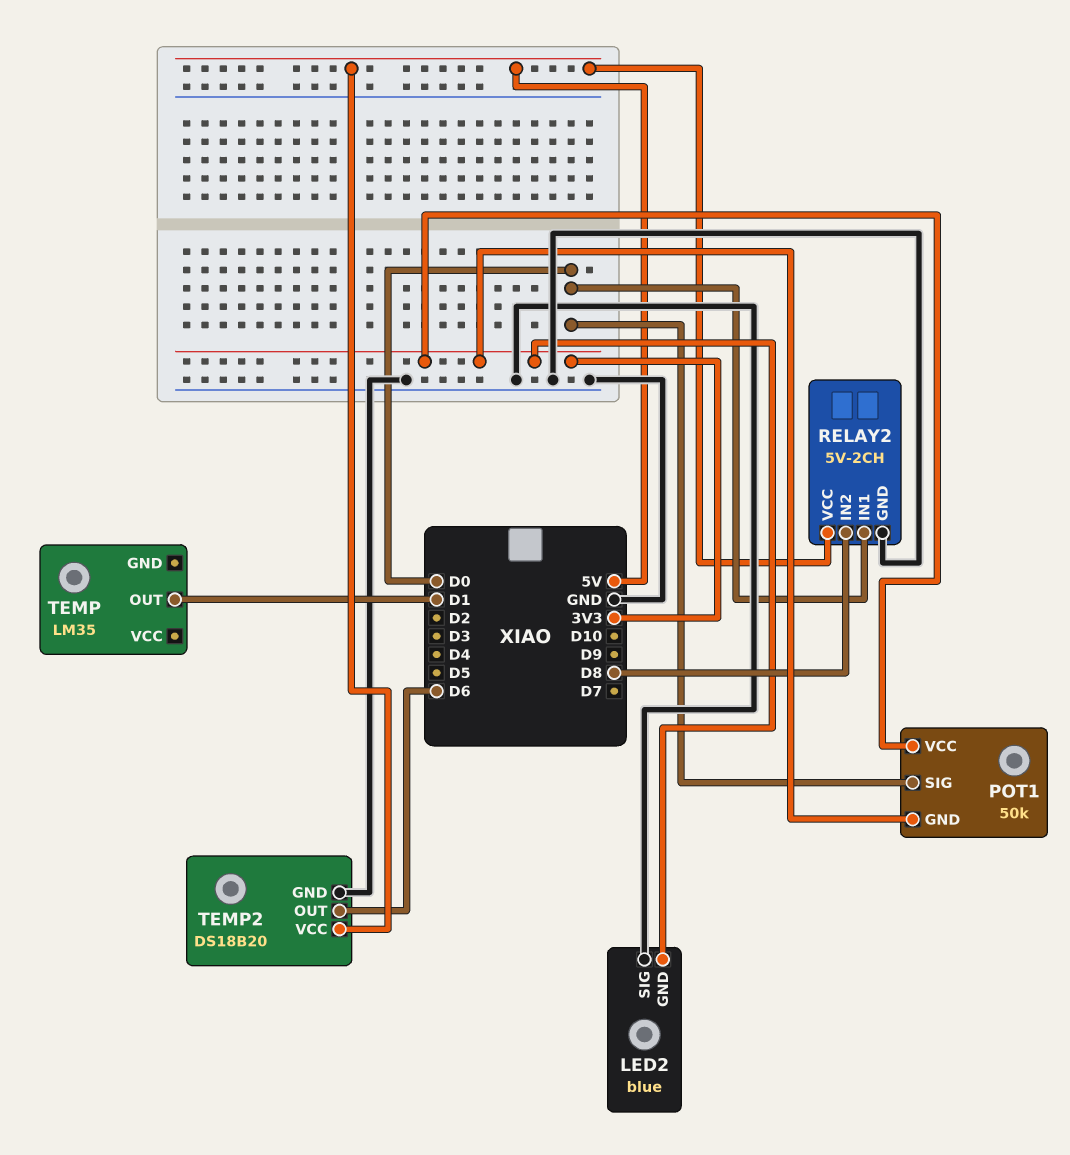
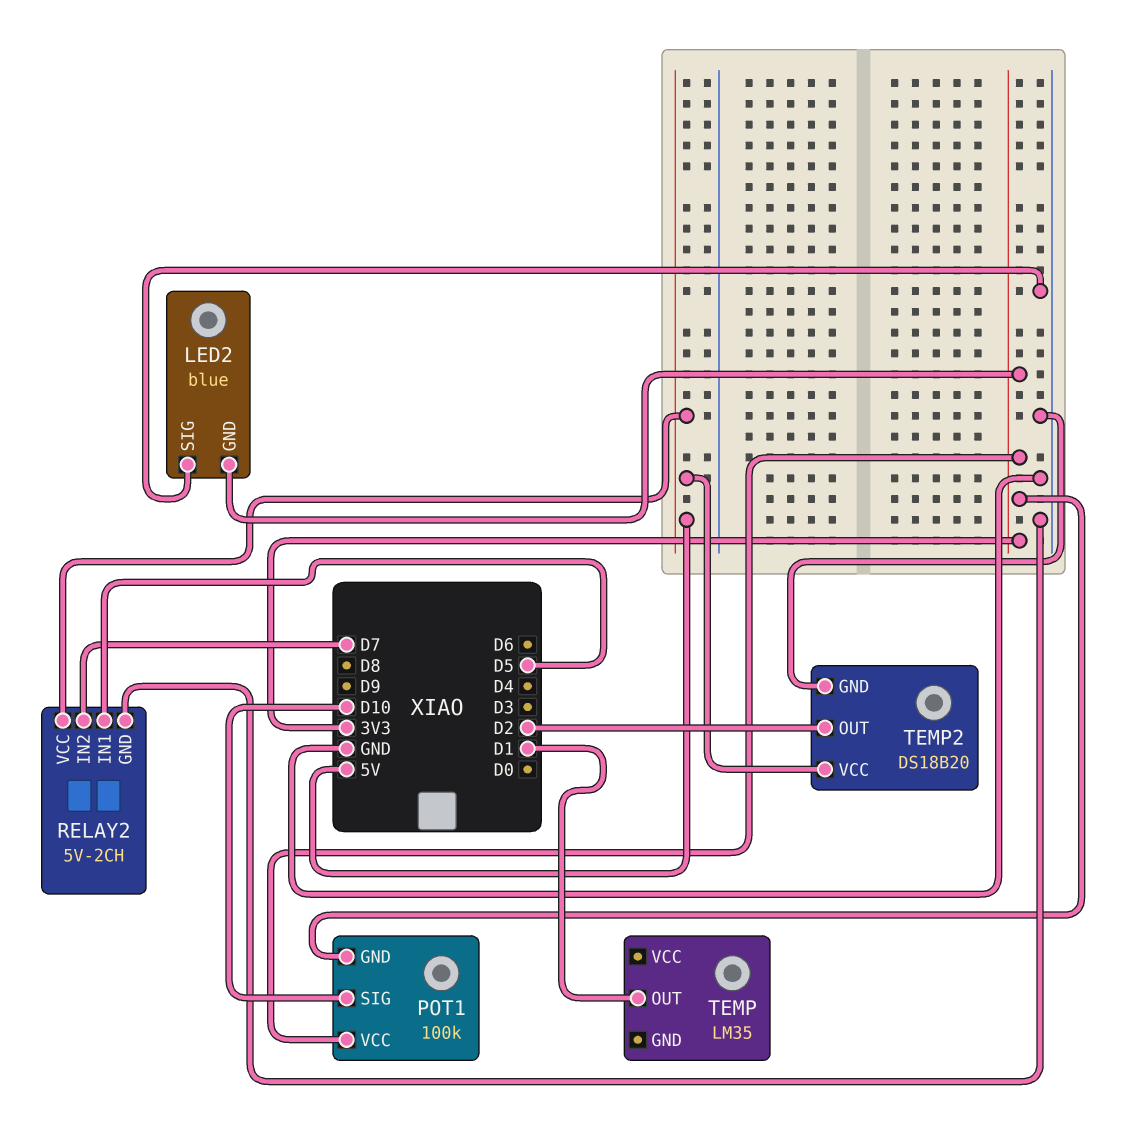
POT1: 50k -> 100k
POT1 pin SIG: D0 -> D10
RELAY2 pin IN1: D0 -> D5
RELAY2 pin IN2: D8 -> D7
TEMP2 pin OUT: D6 -> D2

